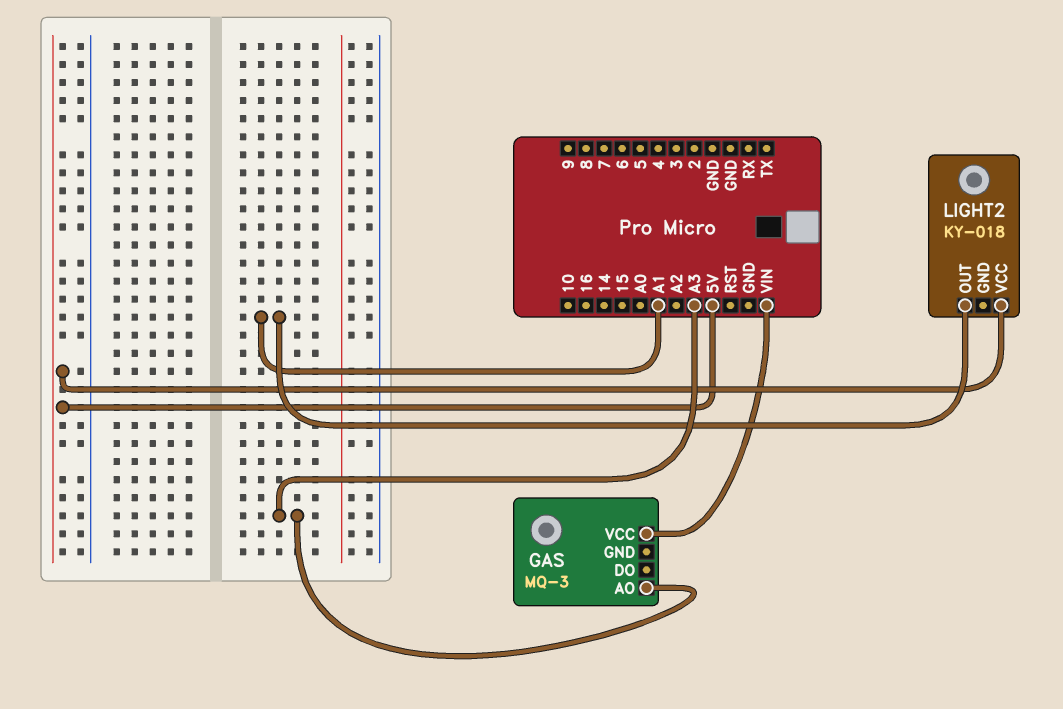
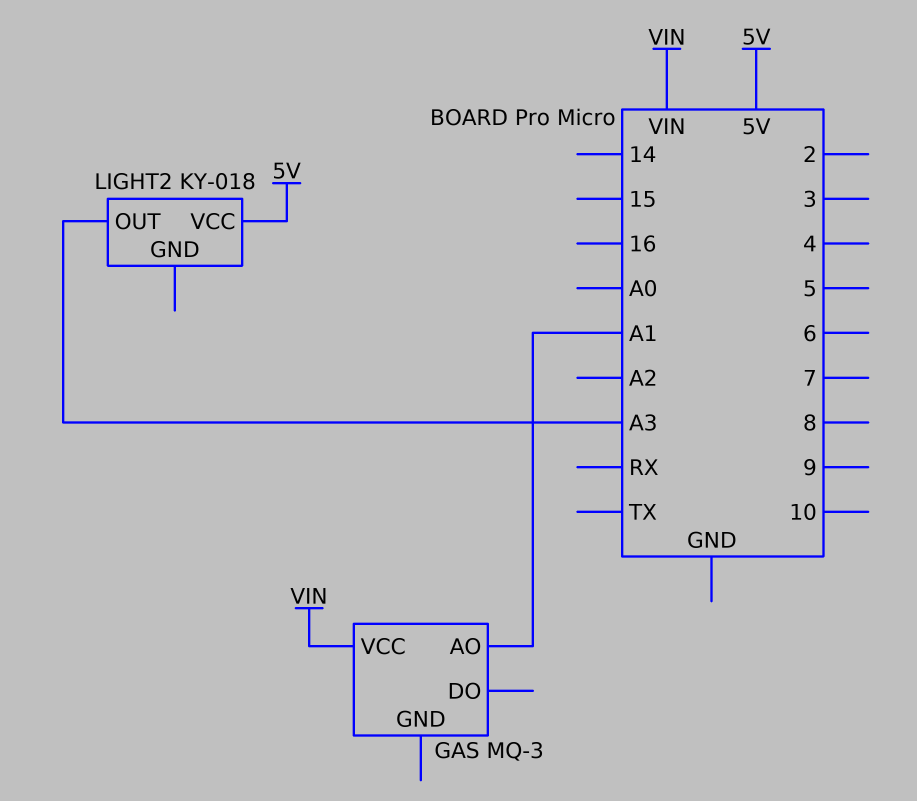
GAS pin AO: A3 -> A1
LIGHT2 pin OUT: A1 -> A3

